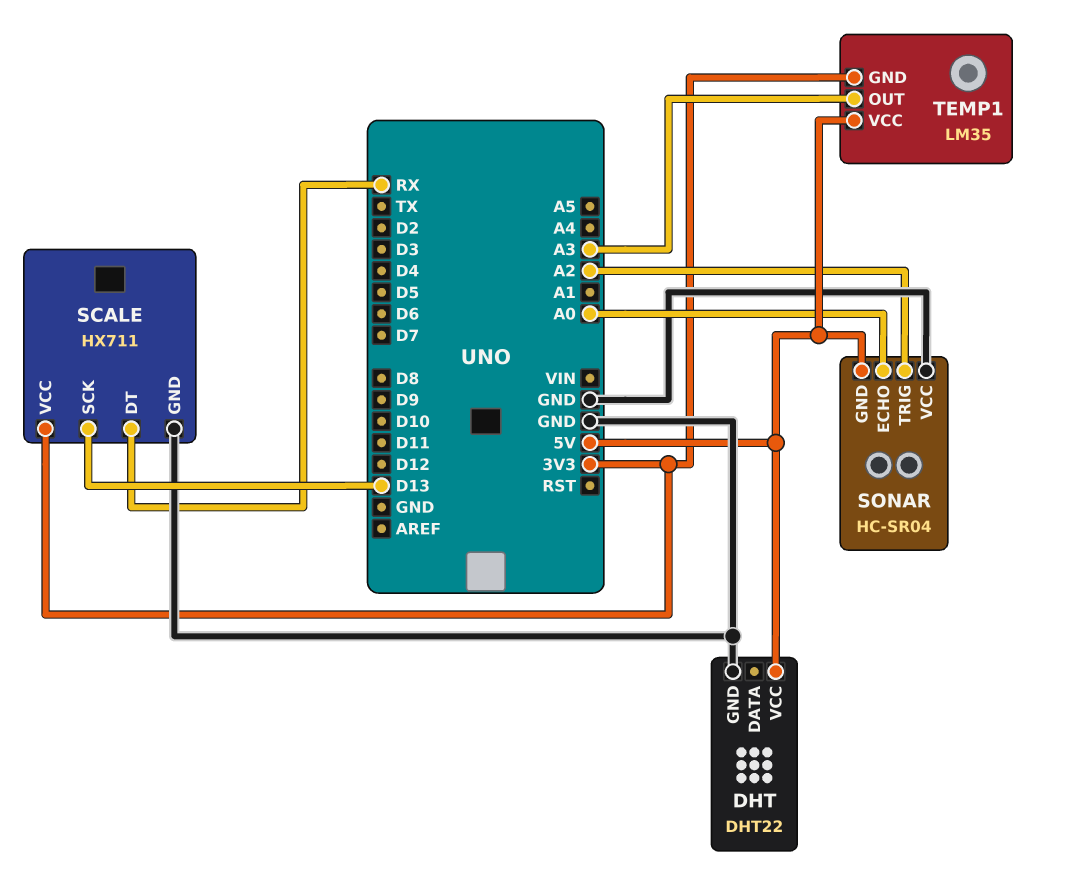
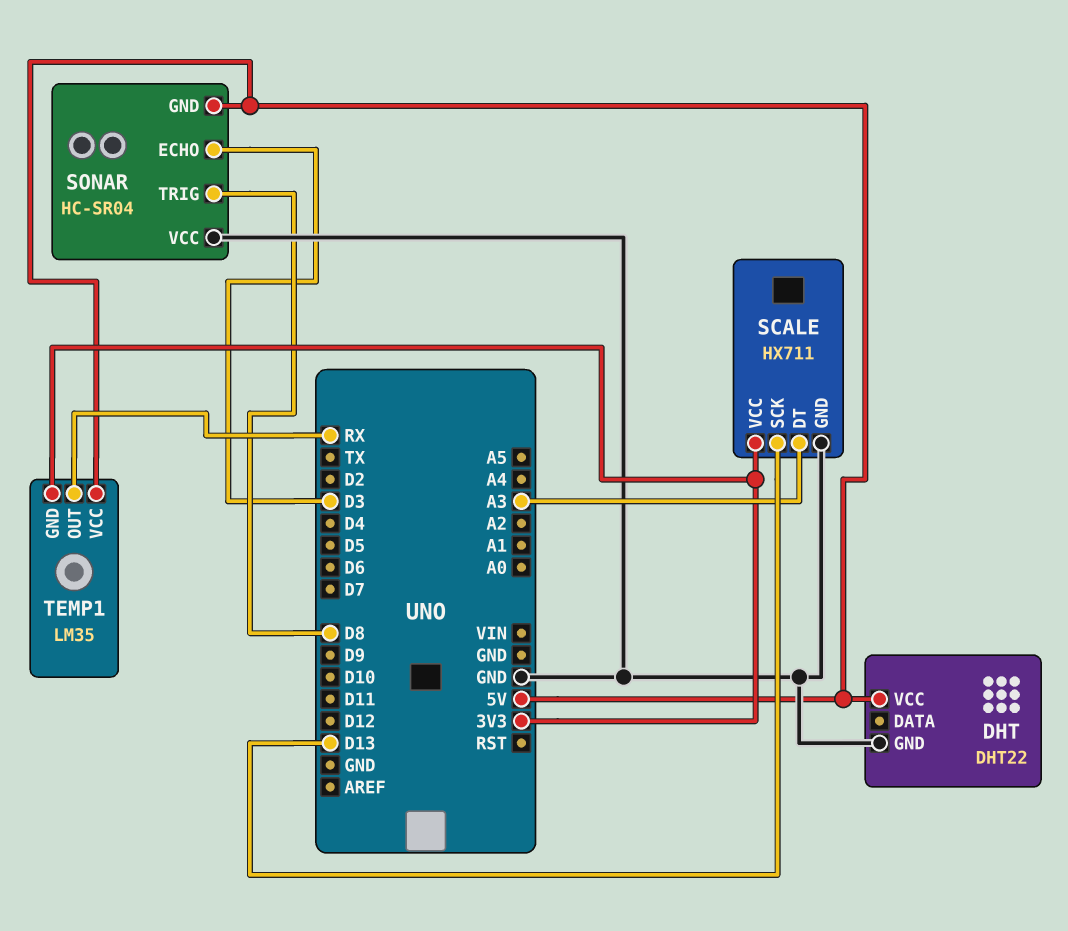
SCALE pin DT: RX -> A3
SONAR pin ECHO: A0 -> D3
SONAR pin TRIG: A2 -> D8
TEMP1 pin OUT: A3 -> RX

